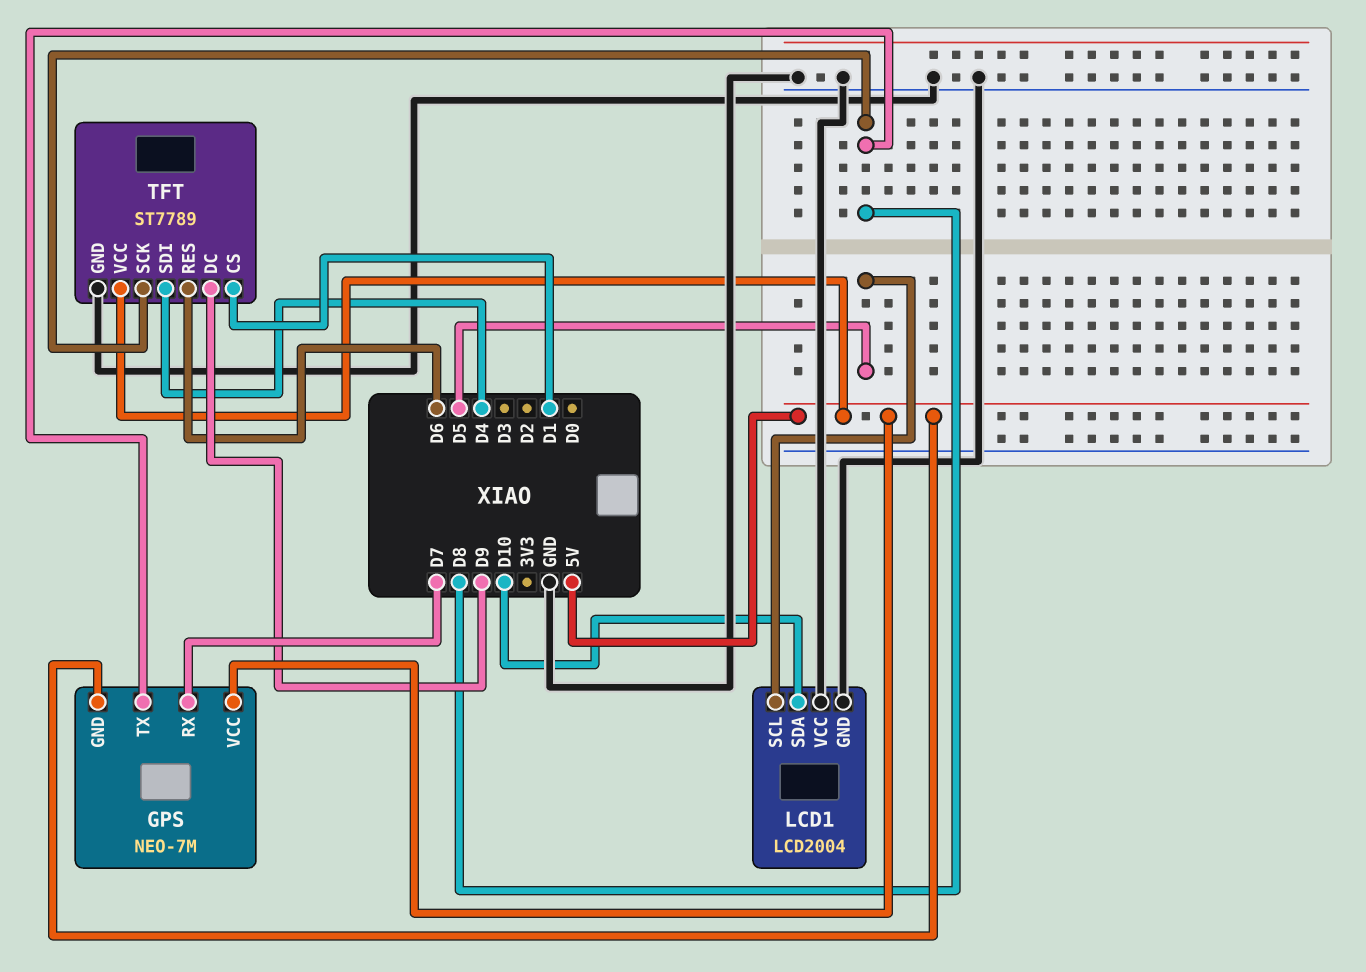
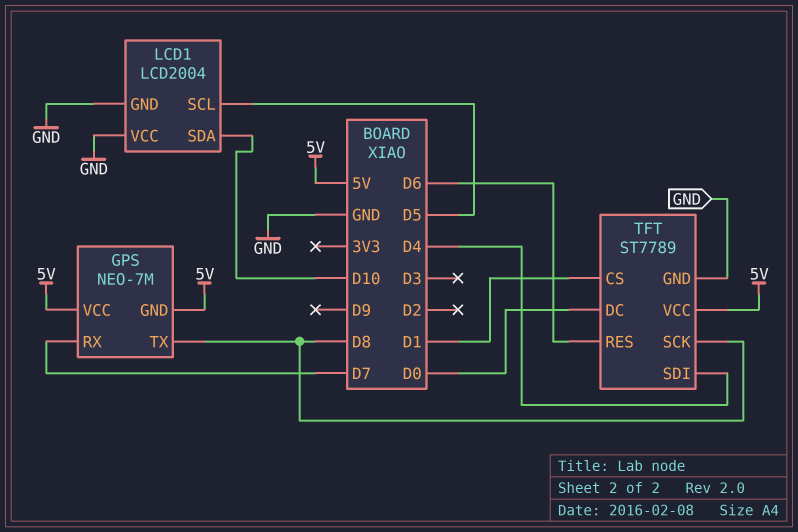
TFT pin DC: D9 -> D0

